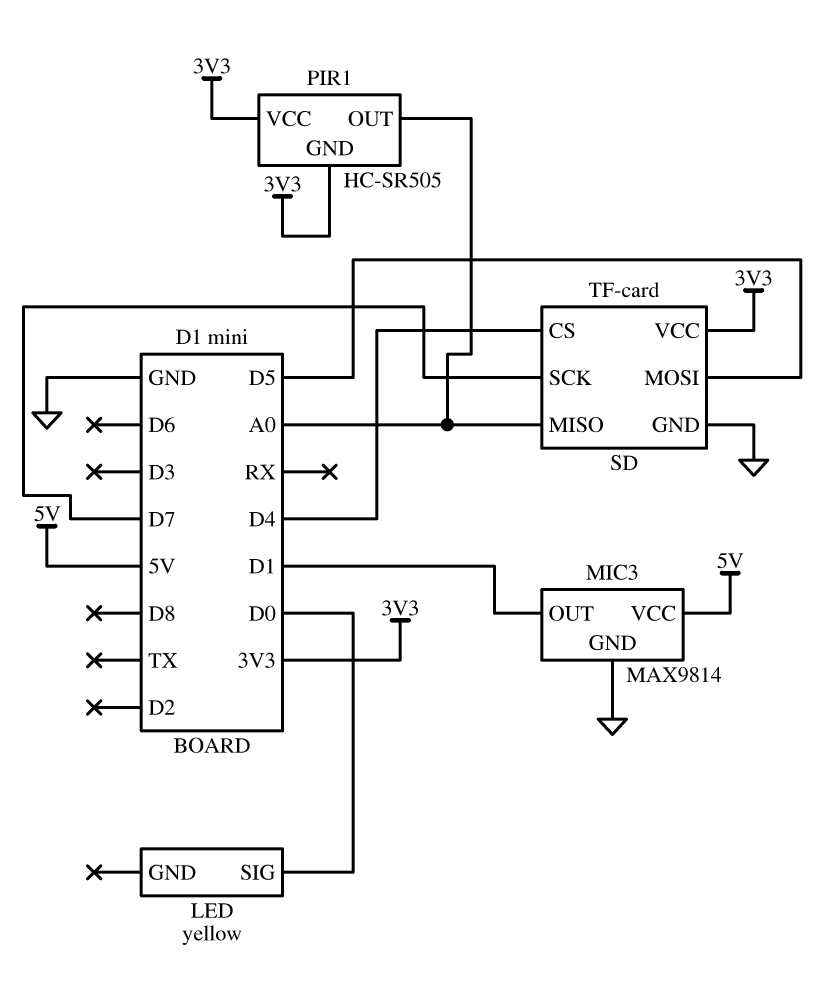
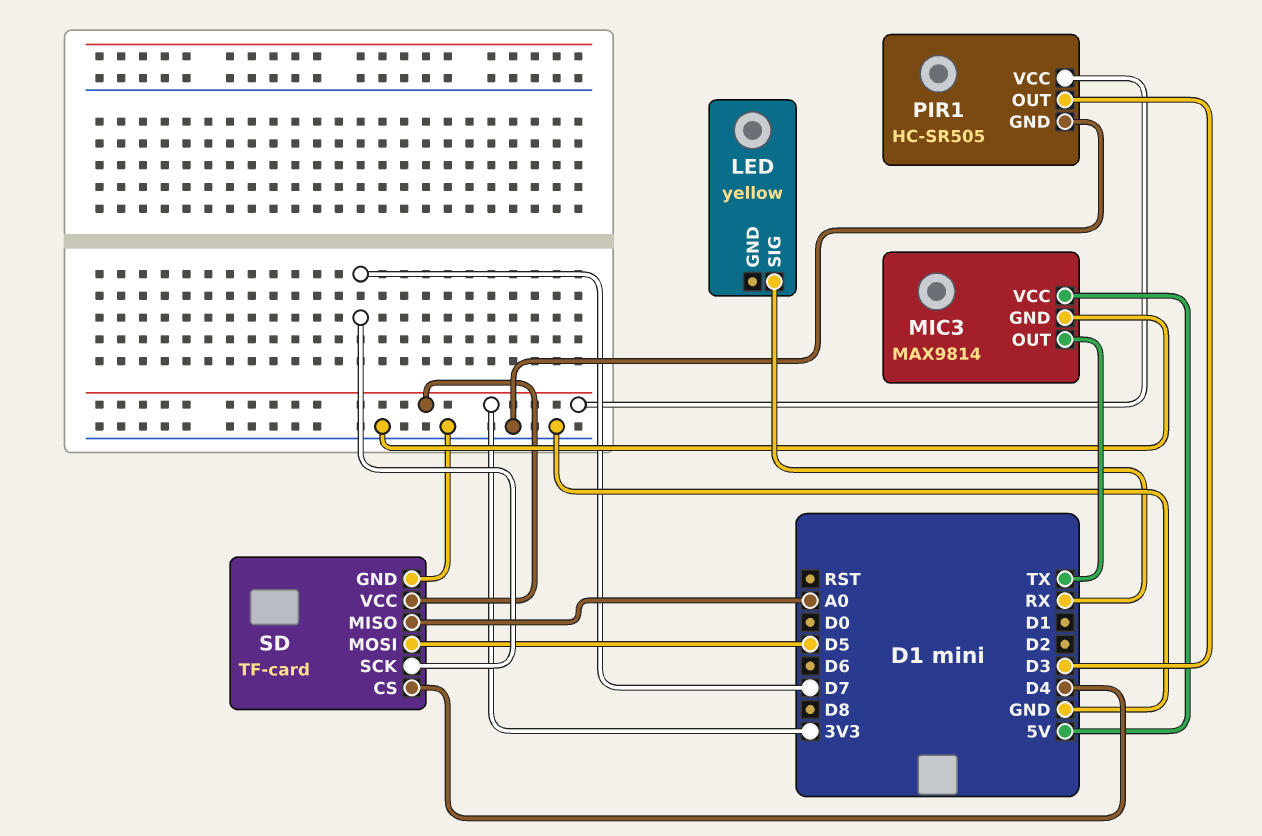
LED pin SIG: D0 -> RX
MIC3 pin OUT: D1 -> TX
PIR1 pin GND: 3V3 -> GND
PIR1 pin OUT: A0 -> D3

